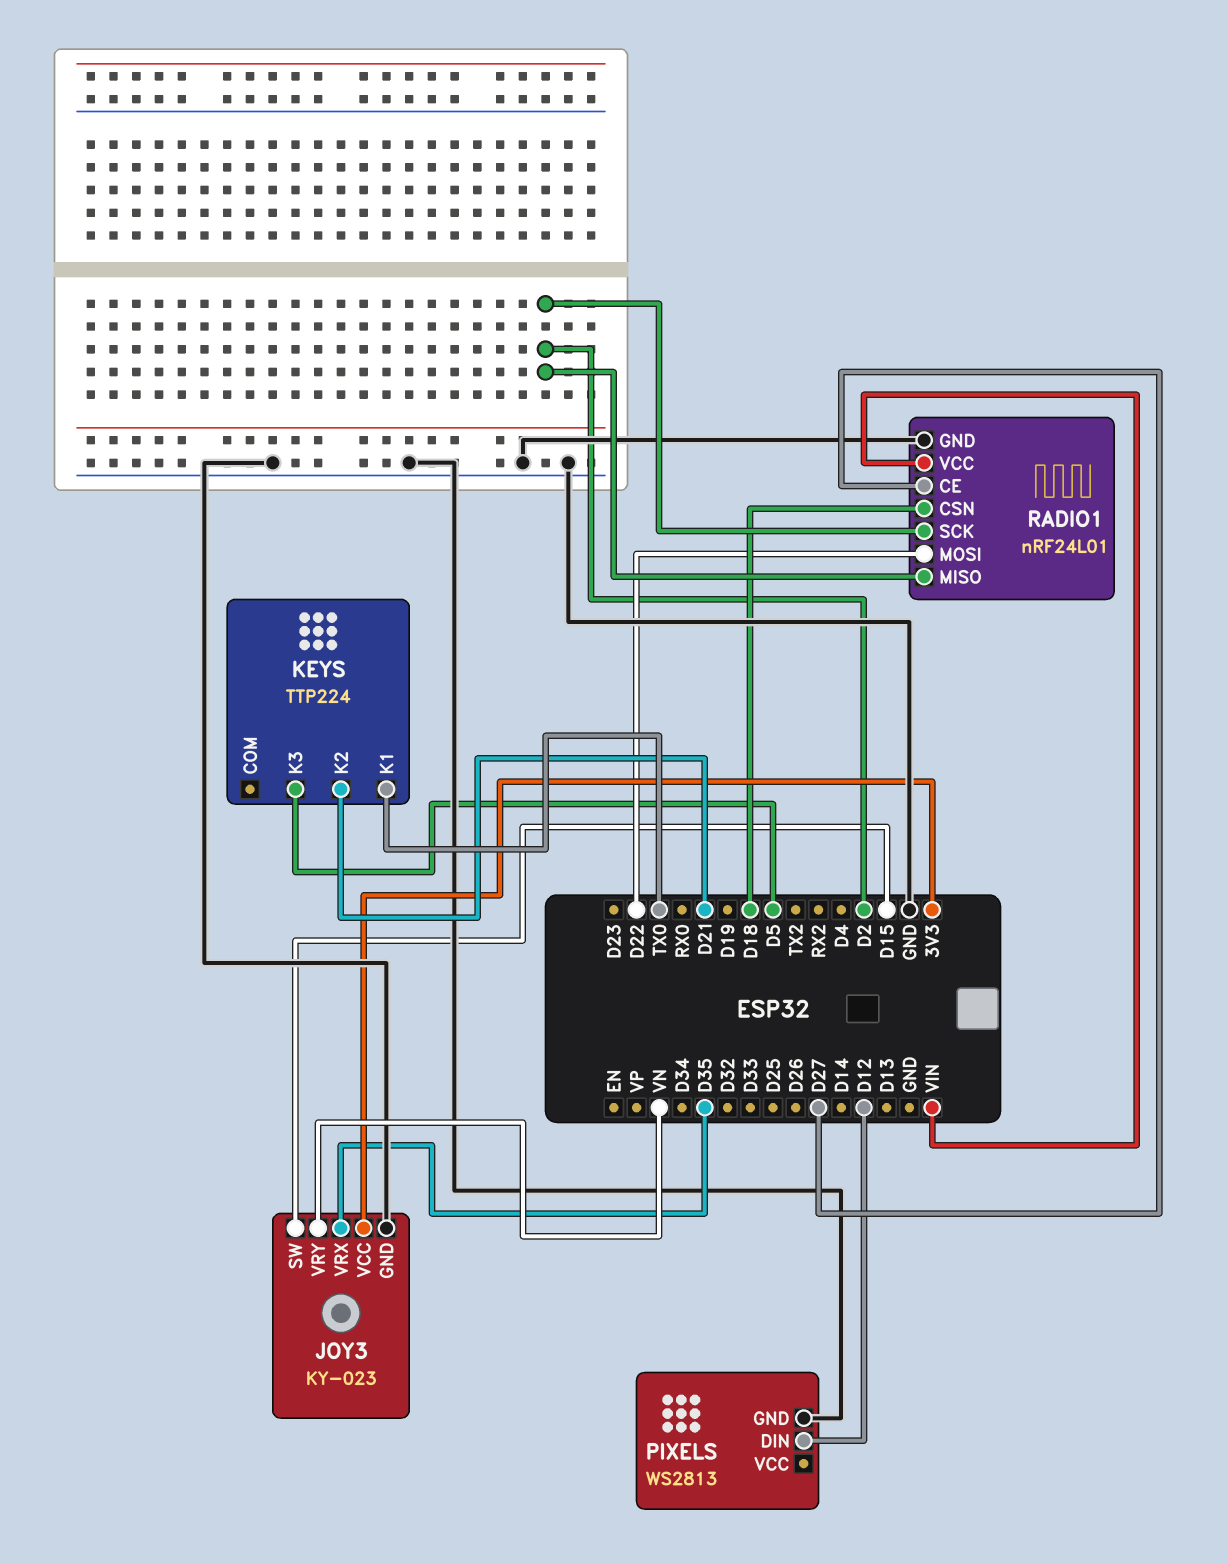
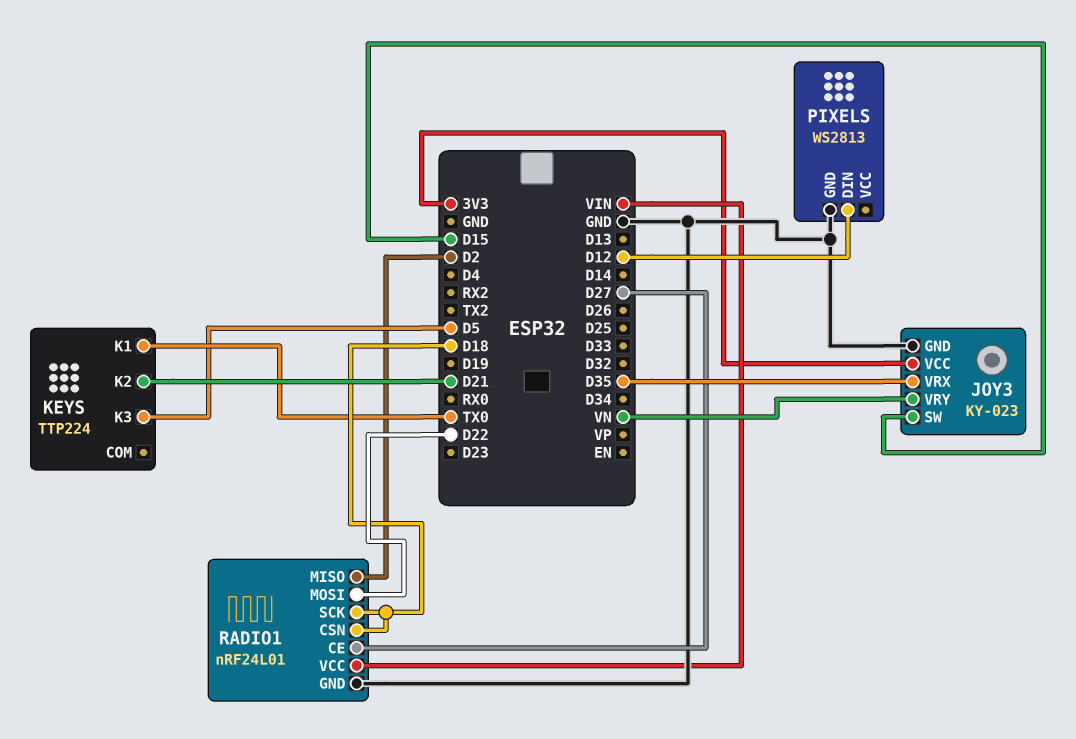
RADIO1 pin SCK: D2 -> D18

